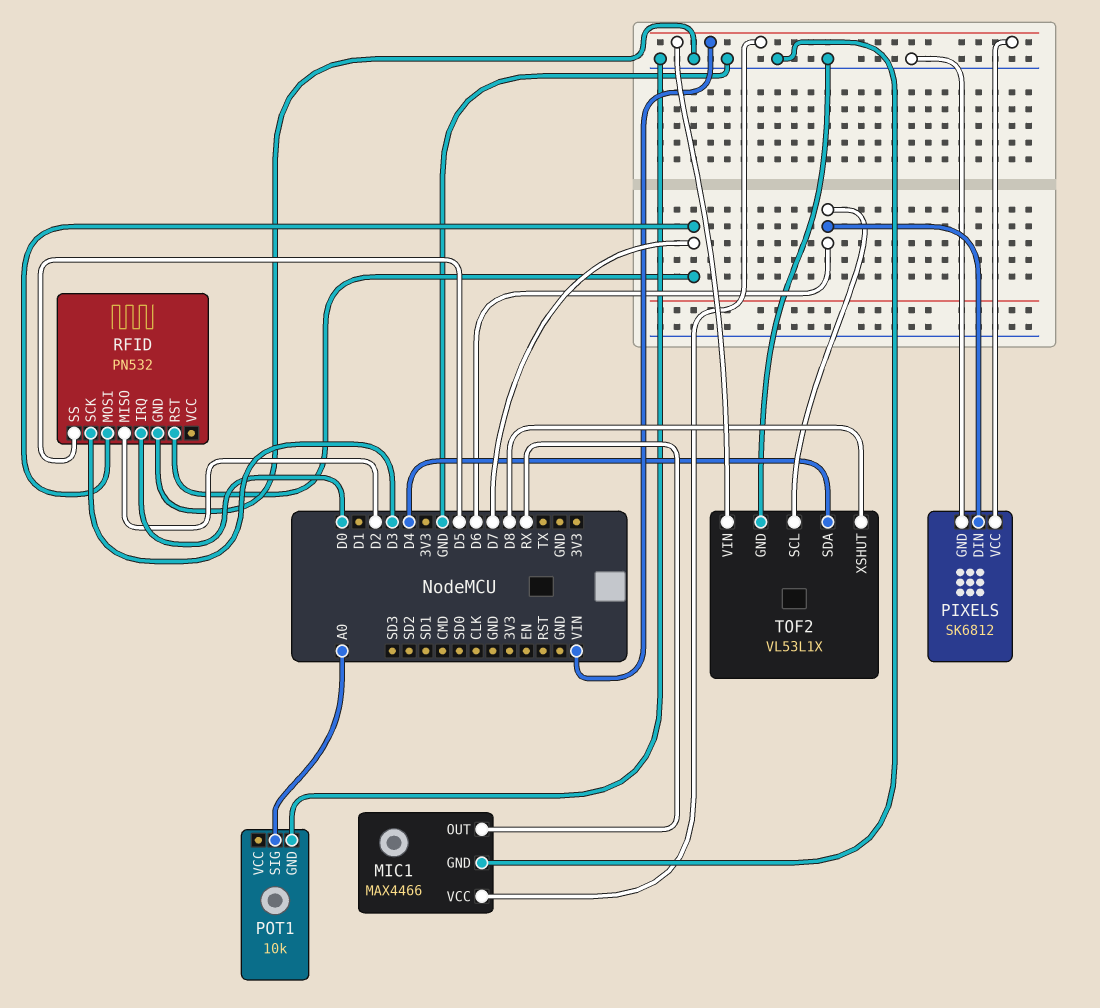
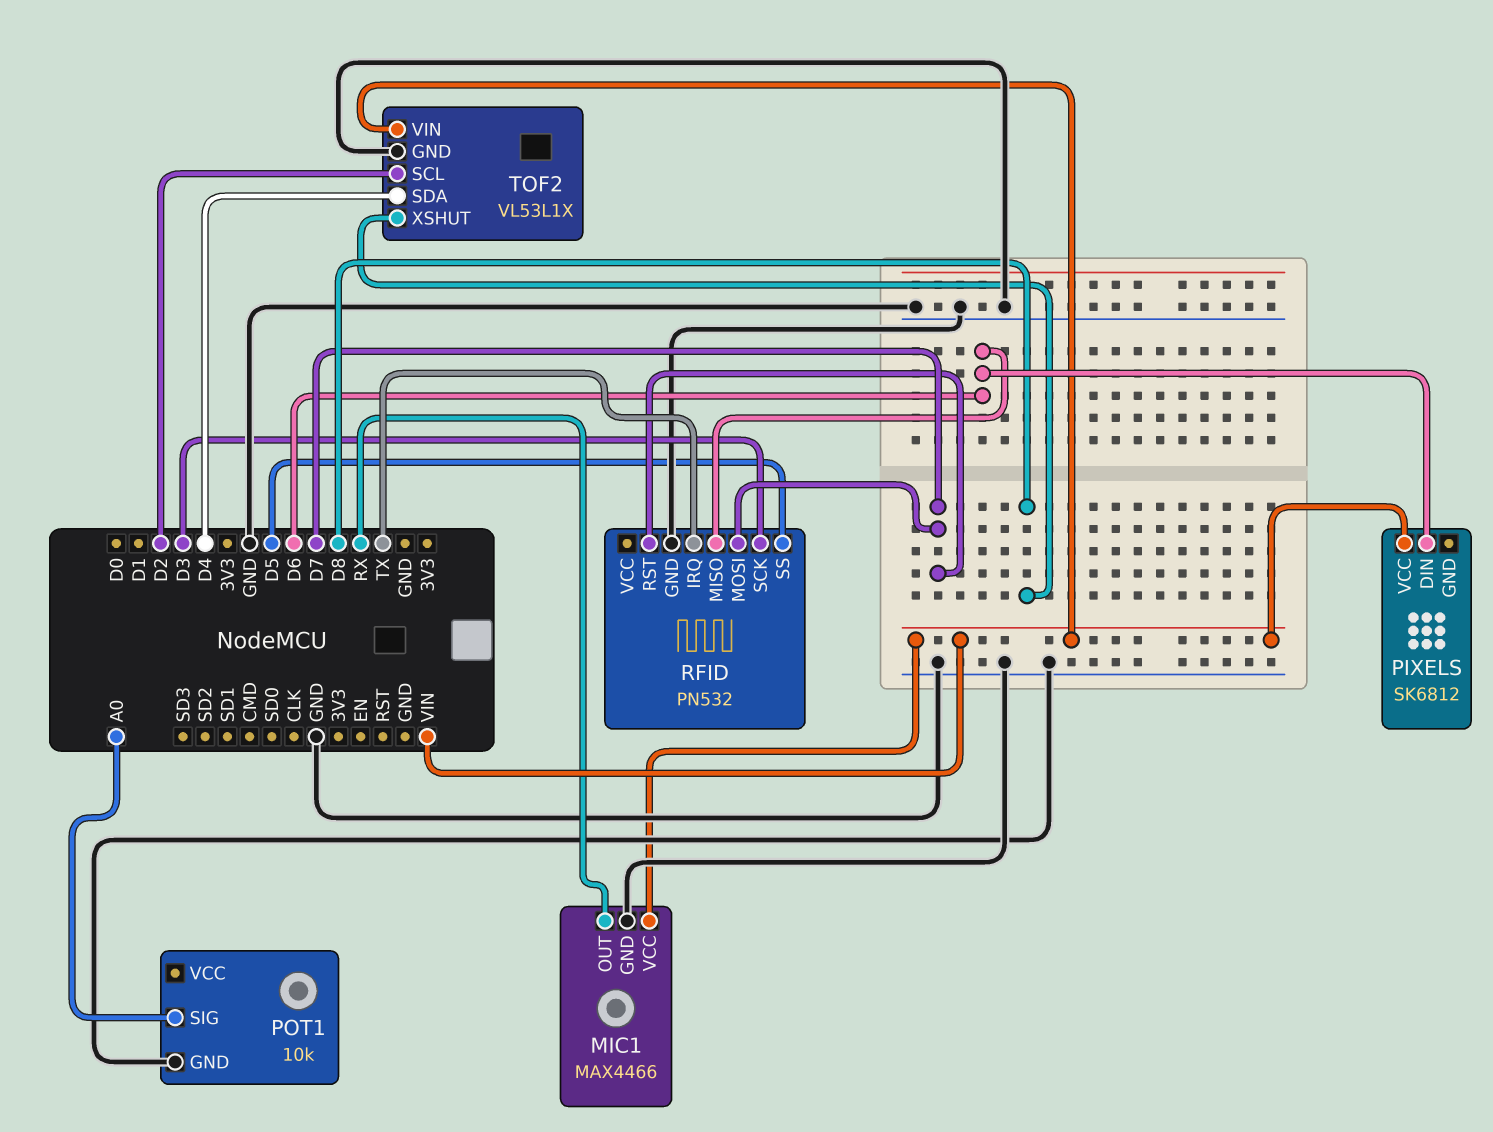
PIXELS pin GND: GND -> none
RFID pin IRQ: D0 -> TX
RFID pin MISO: D2 -> D6
TOF2 pin SCL: D6 -> D2

